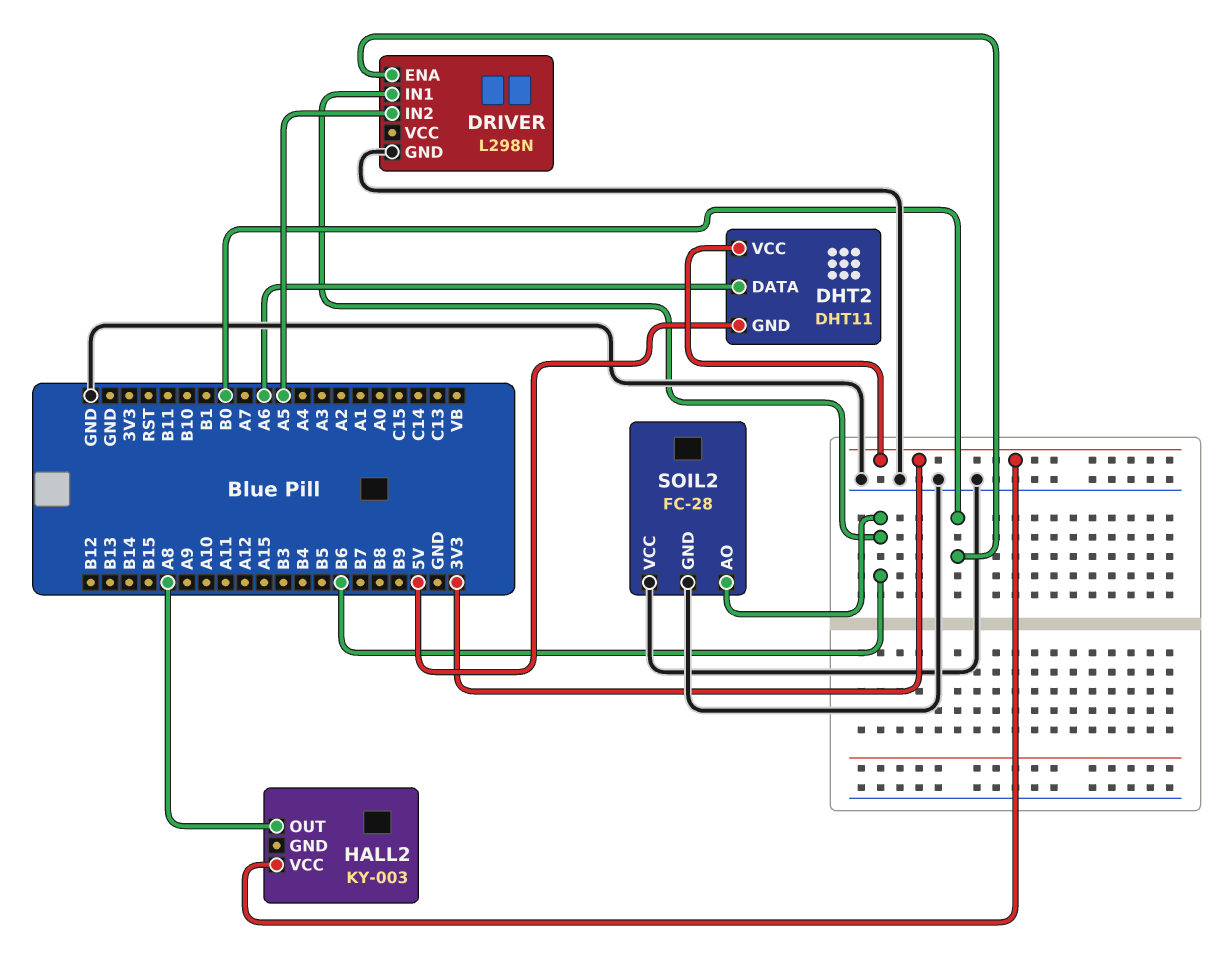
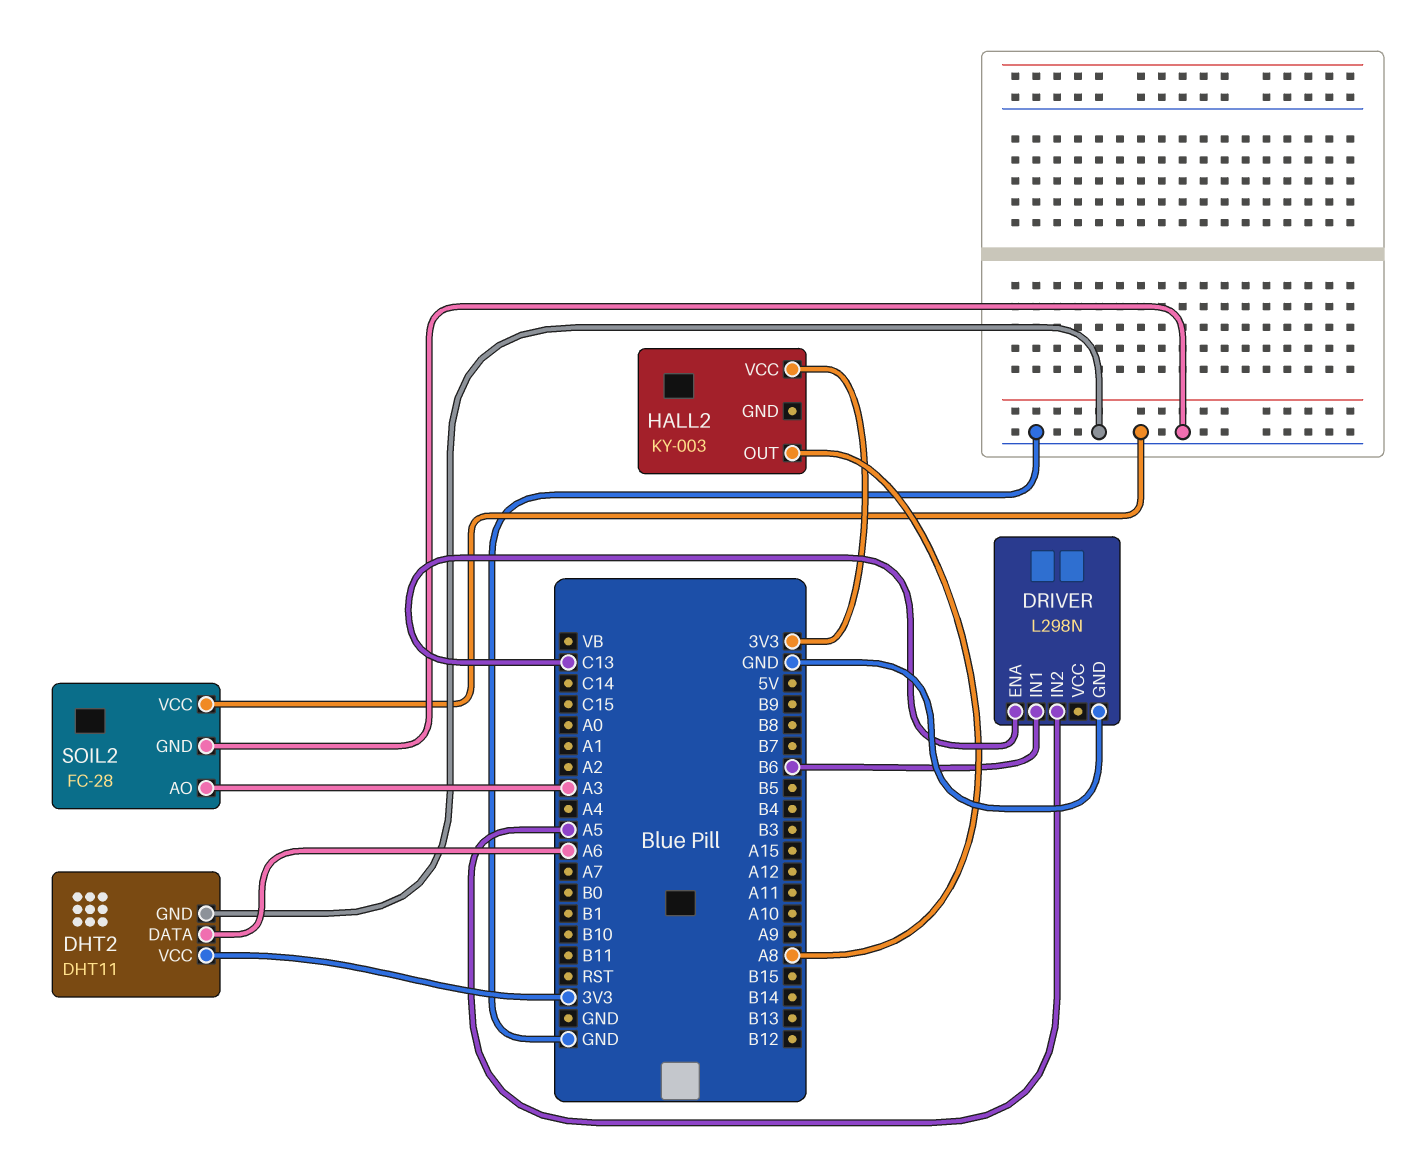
DHT2 pin GND: 5V -> GND
DRIVER pin ENA: B0 -> C13
SOIL2 pin AO: B6 -> A3

